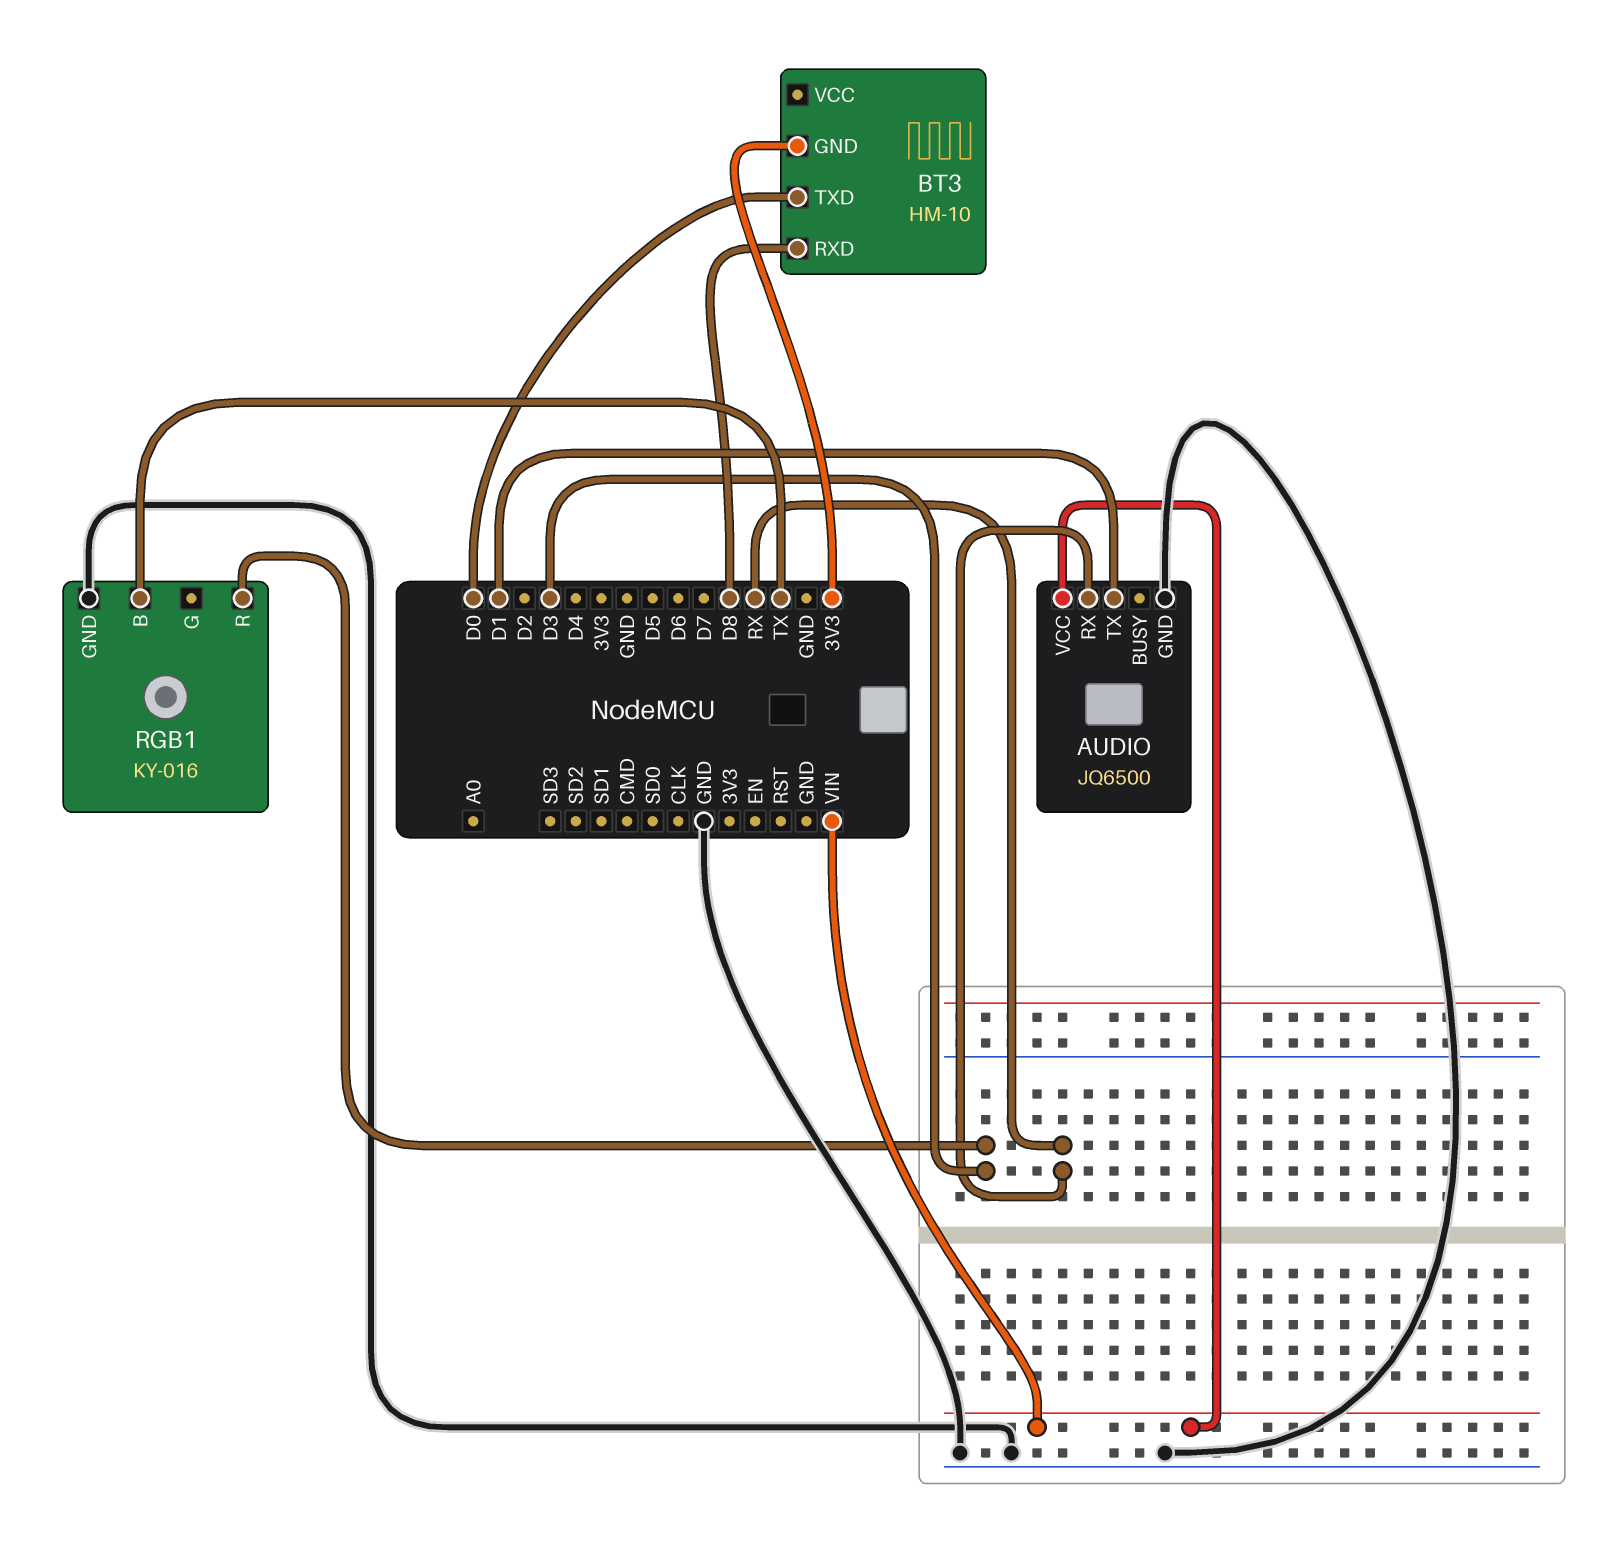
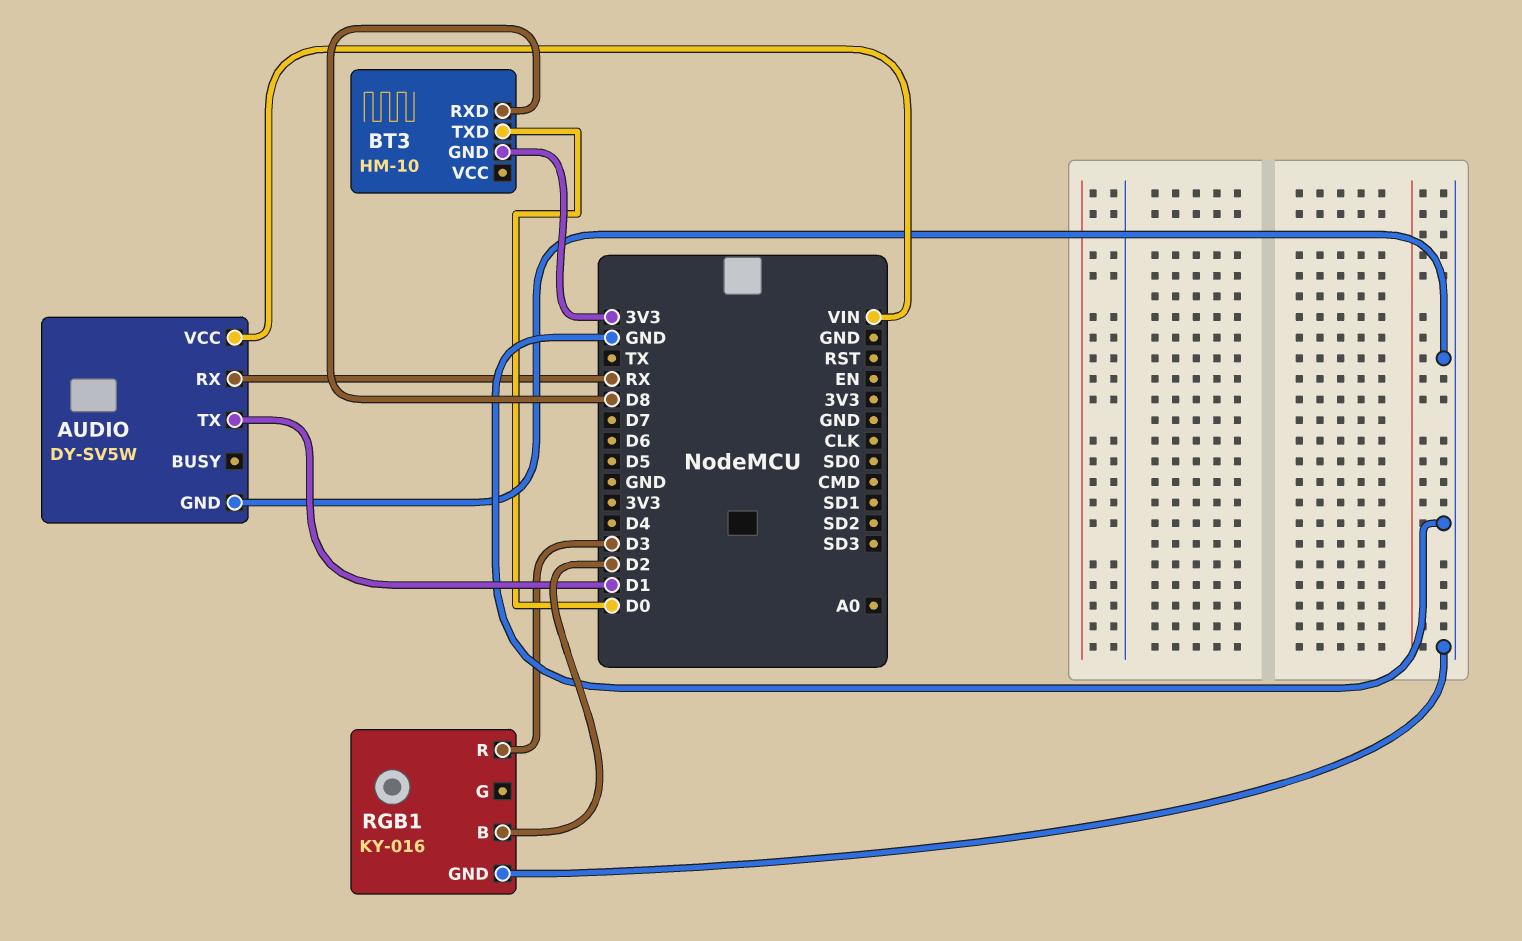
AUDIO: JQ6500 -> DY-SV5W
RGB1 pin B: TX -> D2

